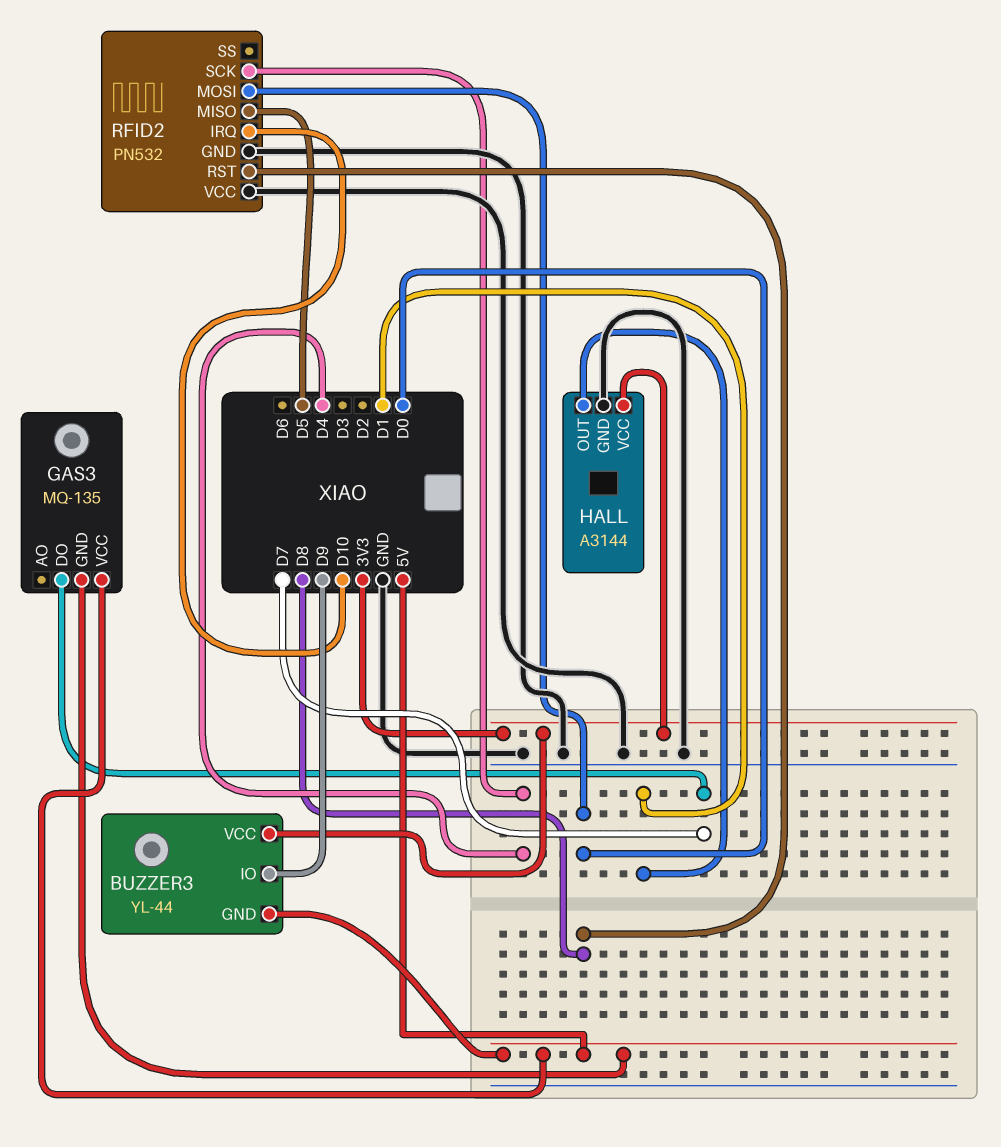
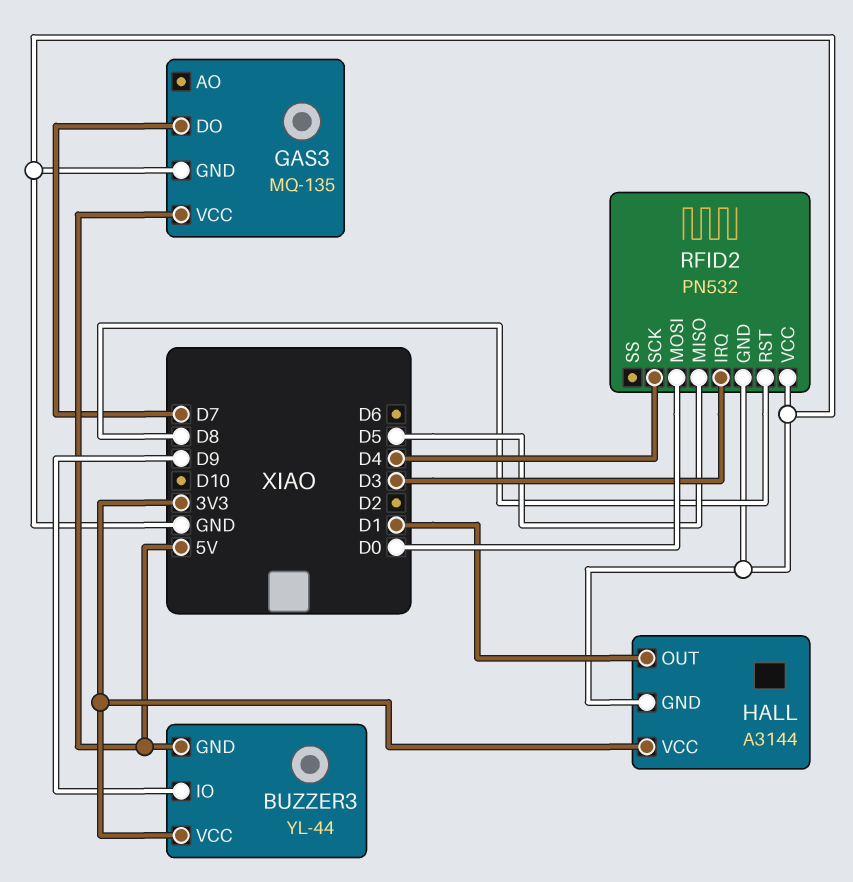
GAS3 pin GND: 5V -> GND
RFID2 pin IRQ: D10 -> D3

